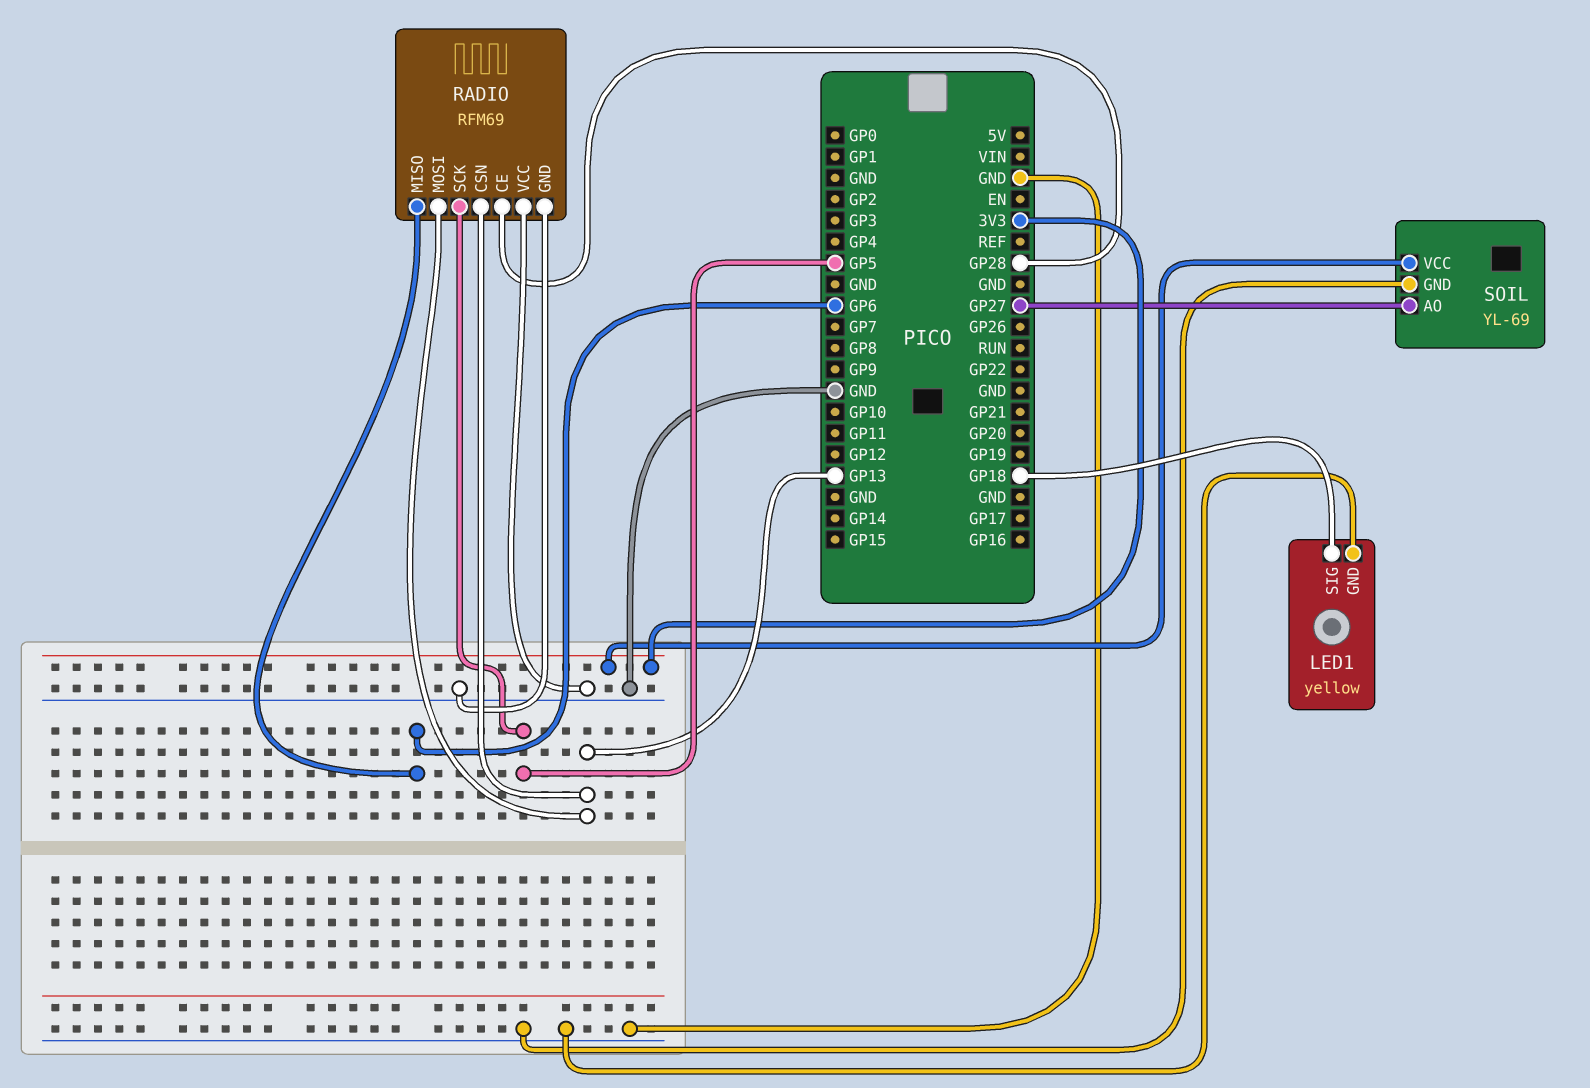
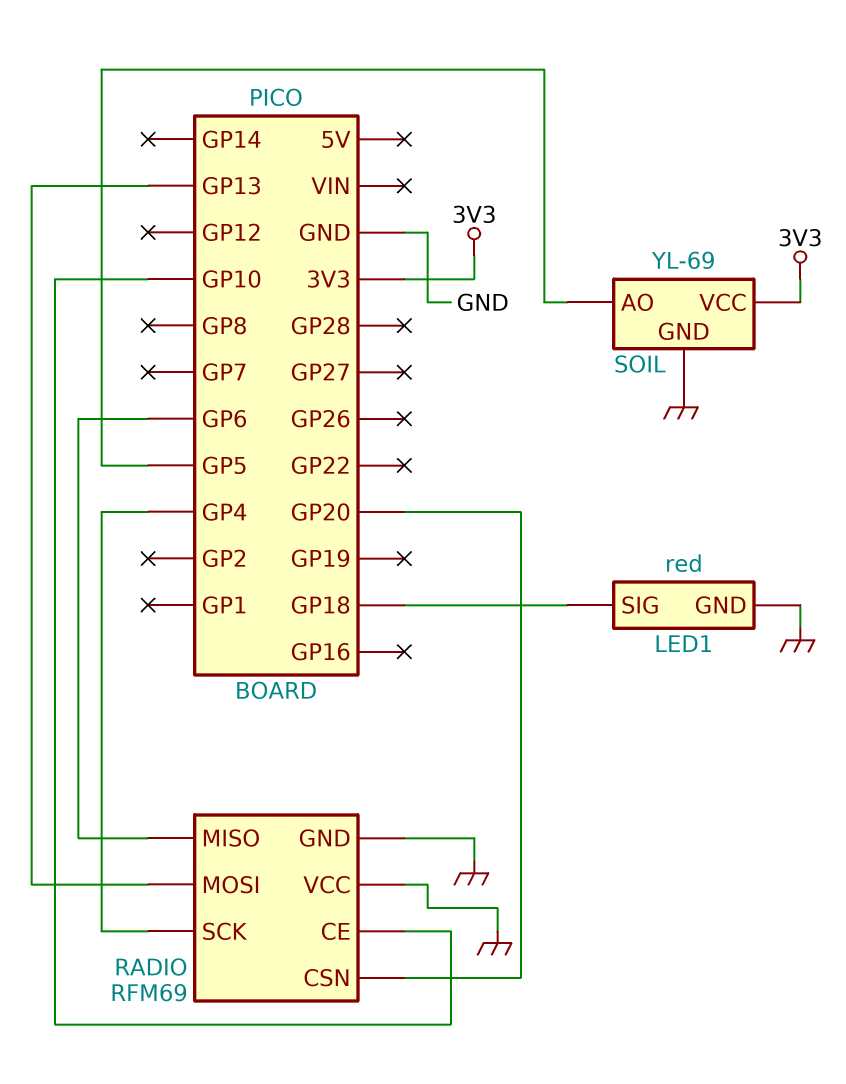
LED1: yellow -> red
RADIO pin CE: GP28 -> GP10
RADIO pin CSN: GP13 -> GP20
RADIO pin SCK: GP5 -> GP4
SOIL pin AO: GP27 -> GP5

